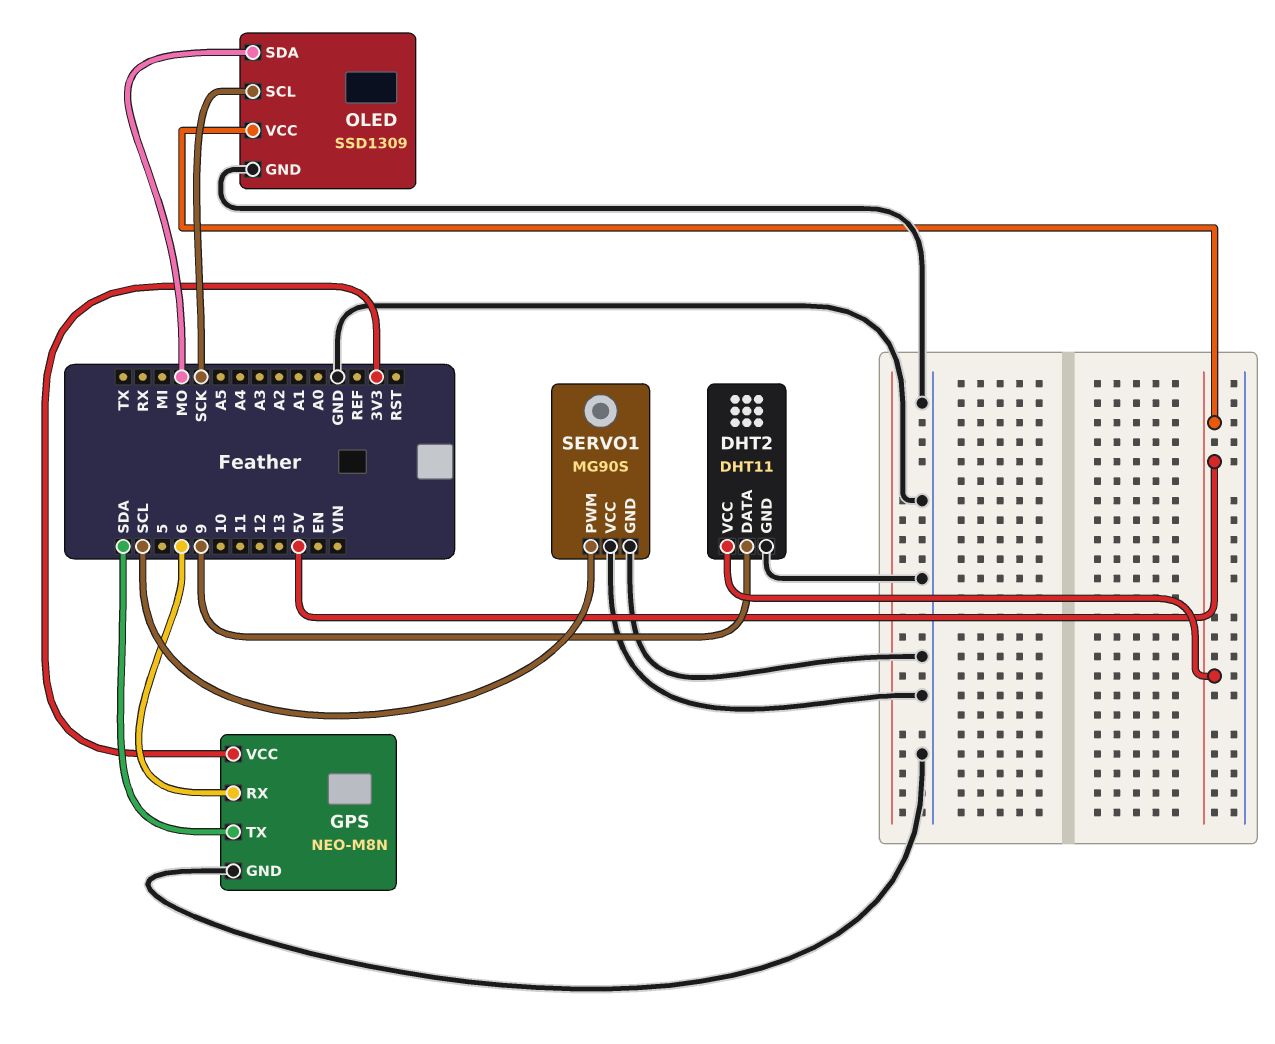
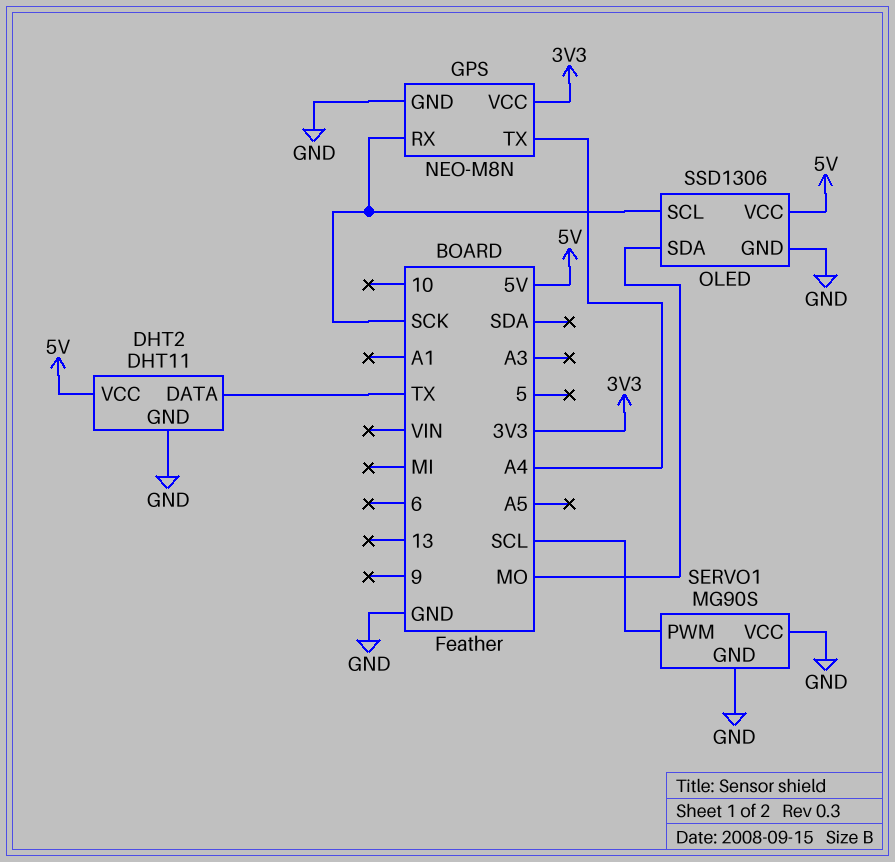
DHT2 pin DATA: 9 -> TX
GPS pin RX: 6 -> SCK
GPS pin TX: SDA -> A4
OLED: SSD1309 -> SSD1306

